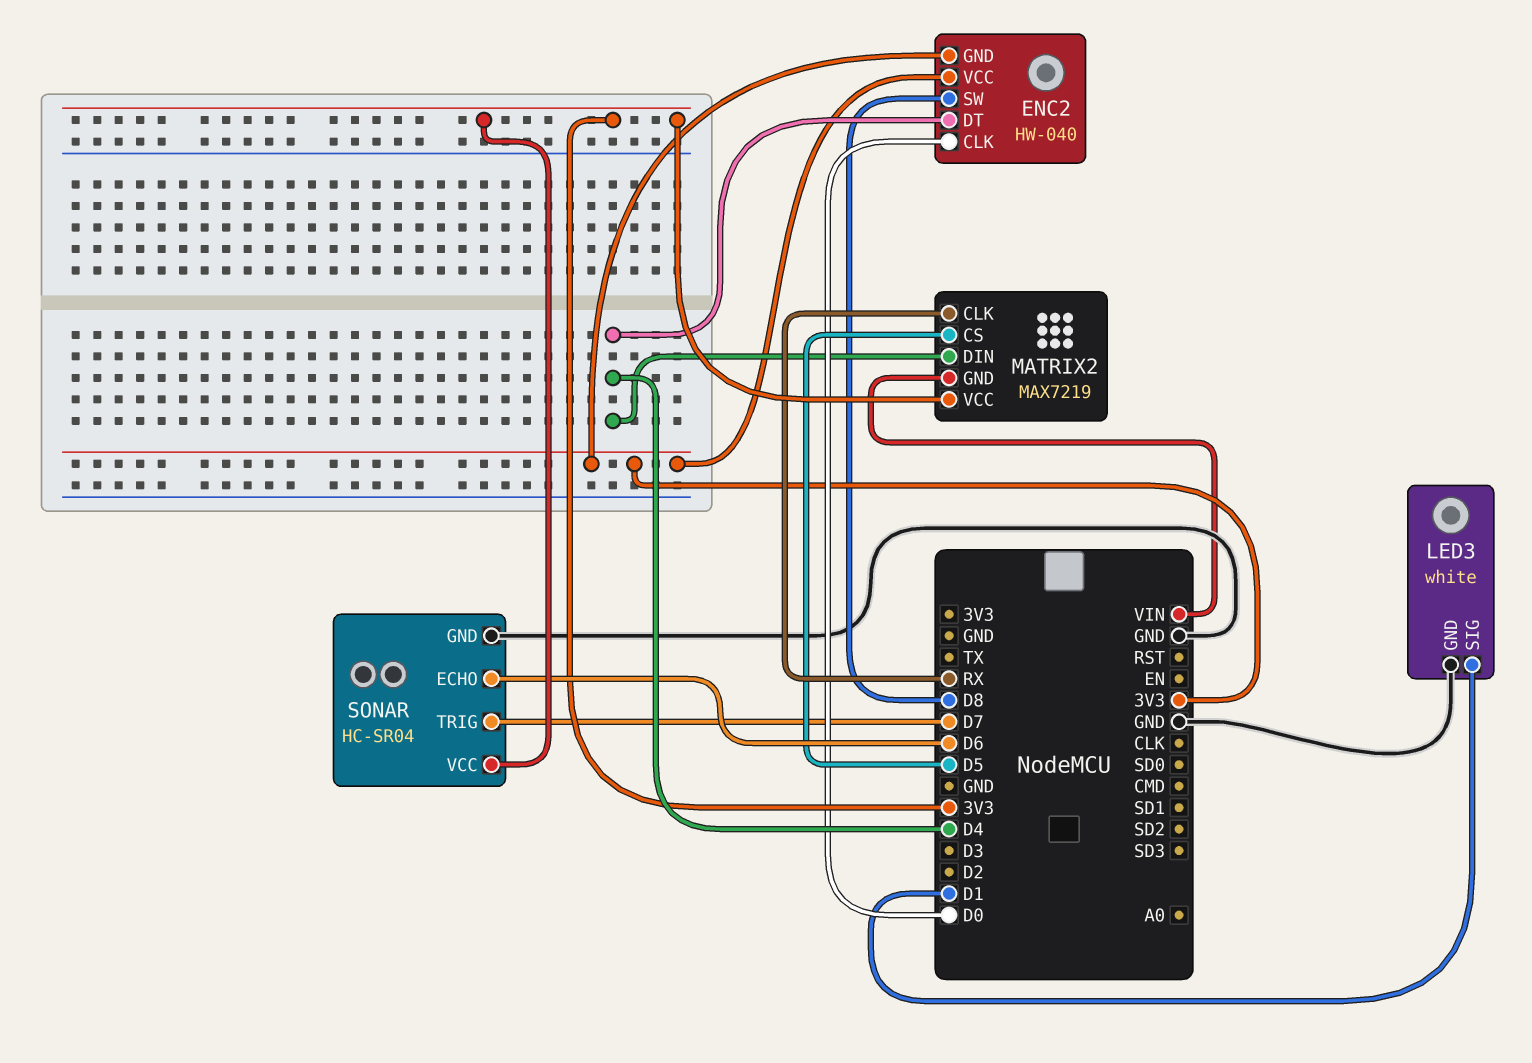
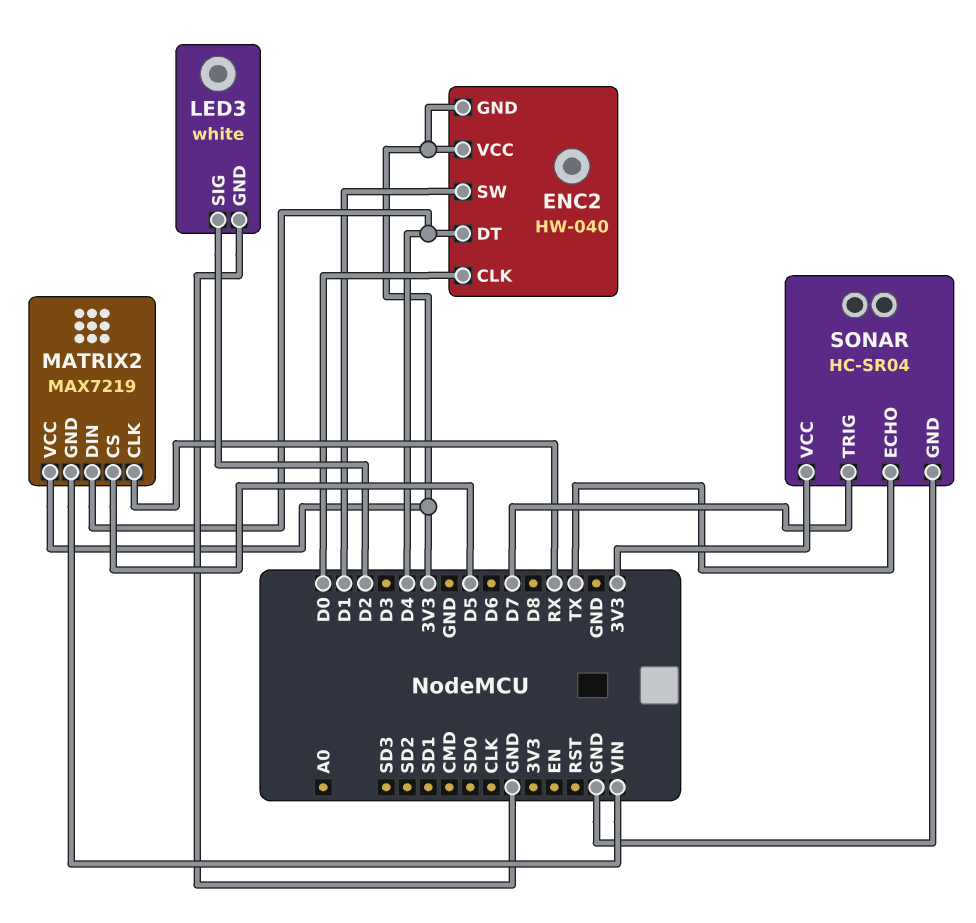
ENC2 pin SW: D8 -> D1
LED3 pin SIG: D1 -> D2
SONAR pin ECHO: D6 -> TX

